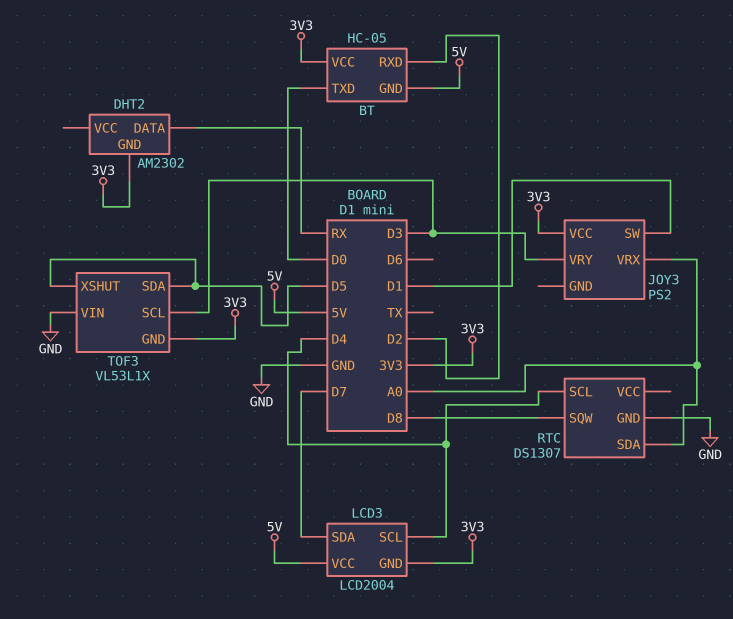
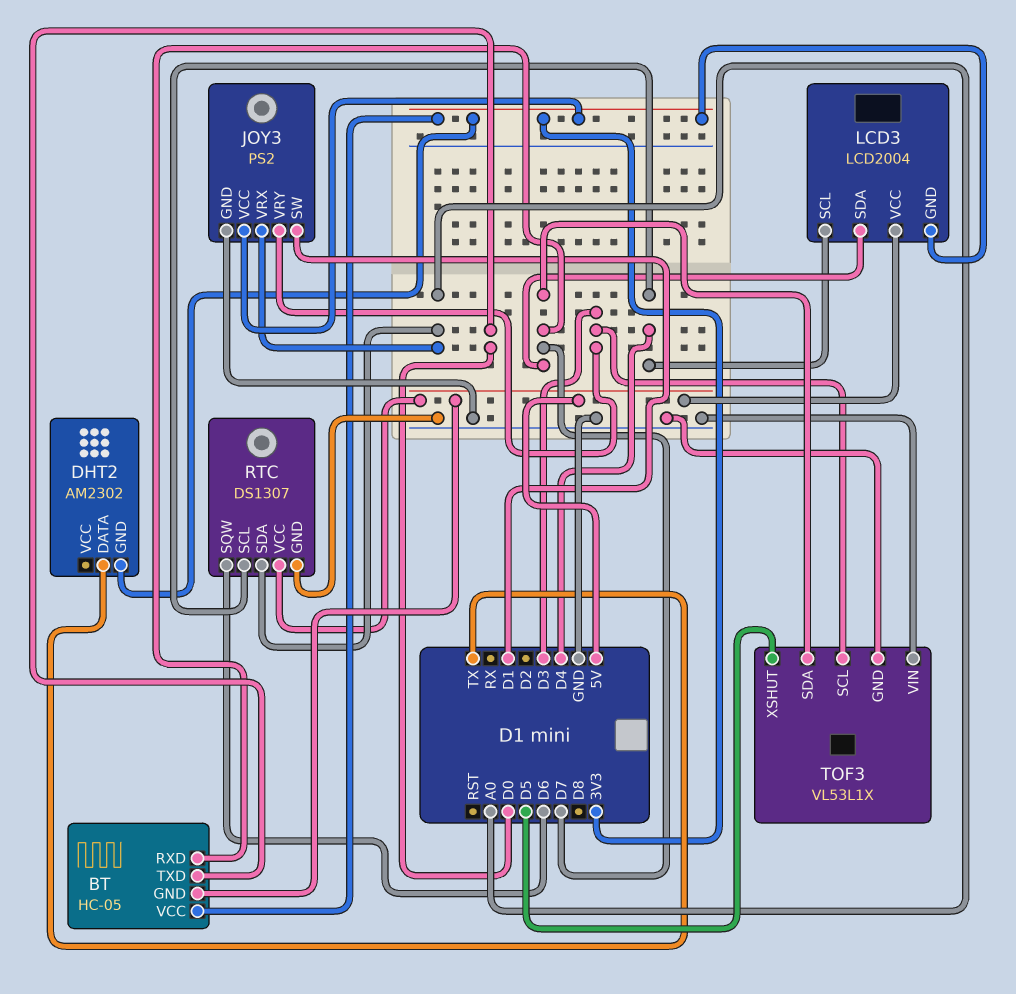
BT pin RXD: D2 -> D7
DHT2 pin DATA: RX -> TX
JOY3 pin GND: none -> GND
RTC pin SQW: D8 -> D6
RTC pin VCC: none -> 5V
TOF3 pin GND: 3V3 -> GND
TOF3 pin SDA: D5 -> D7

